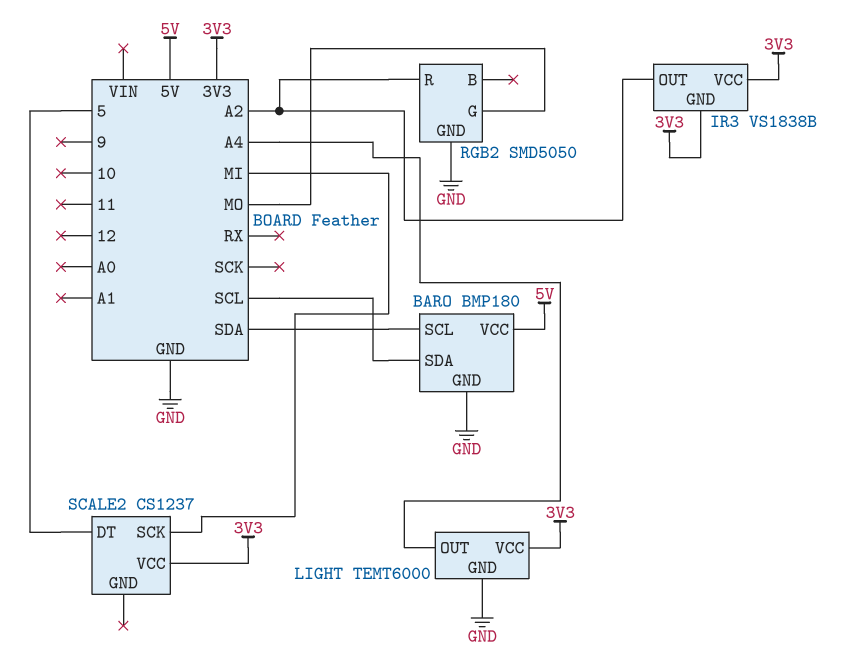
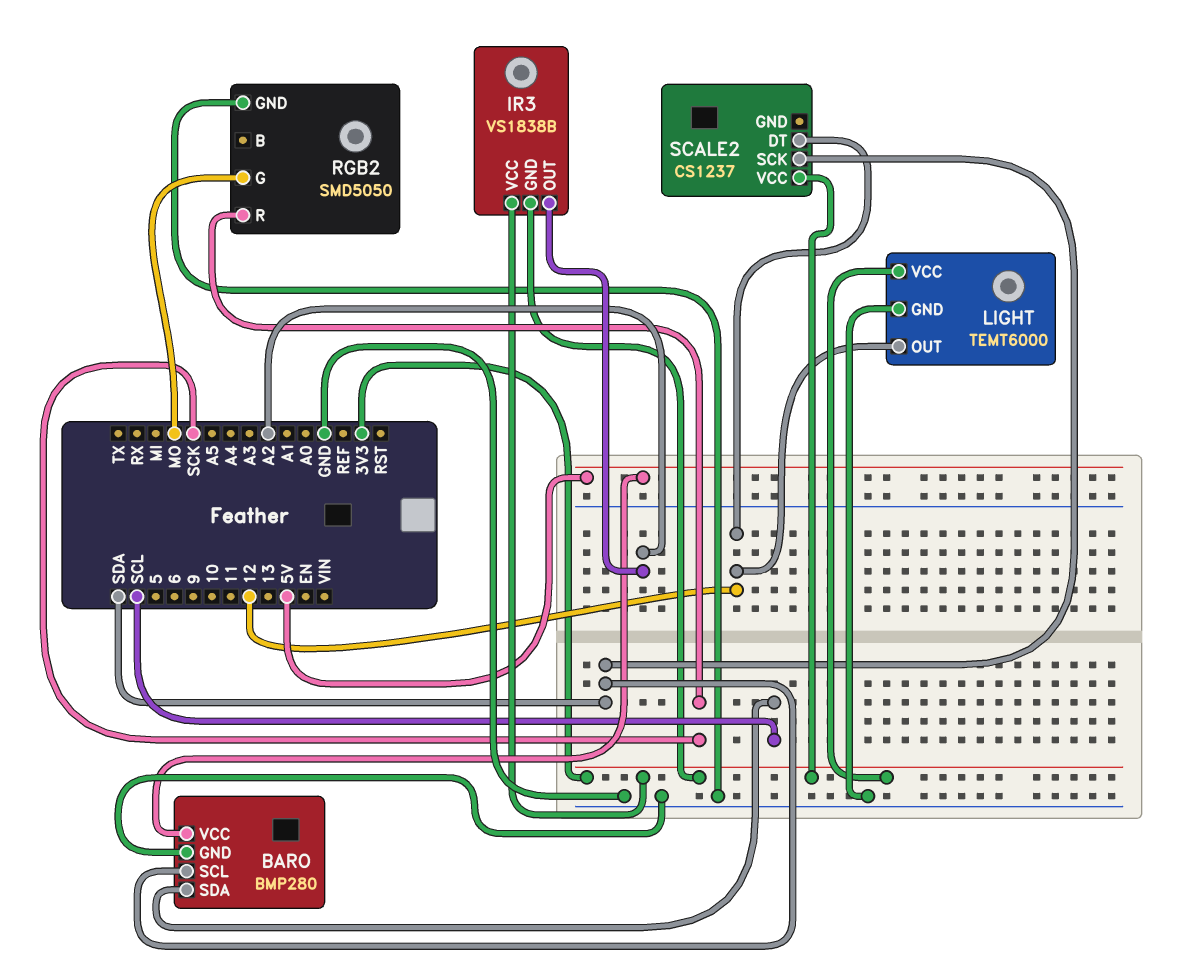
BARO: BMP180 -> BMP280
LIGHT pin OUT: A4 -> 12
RGB2 pin R: A2 -> SCK
SCALE2 pin DT: 5 -> 12
SCALE2 pin SCK: MI -> SDA

